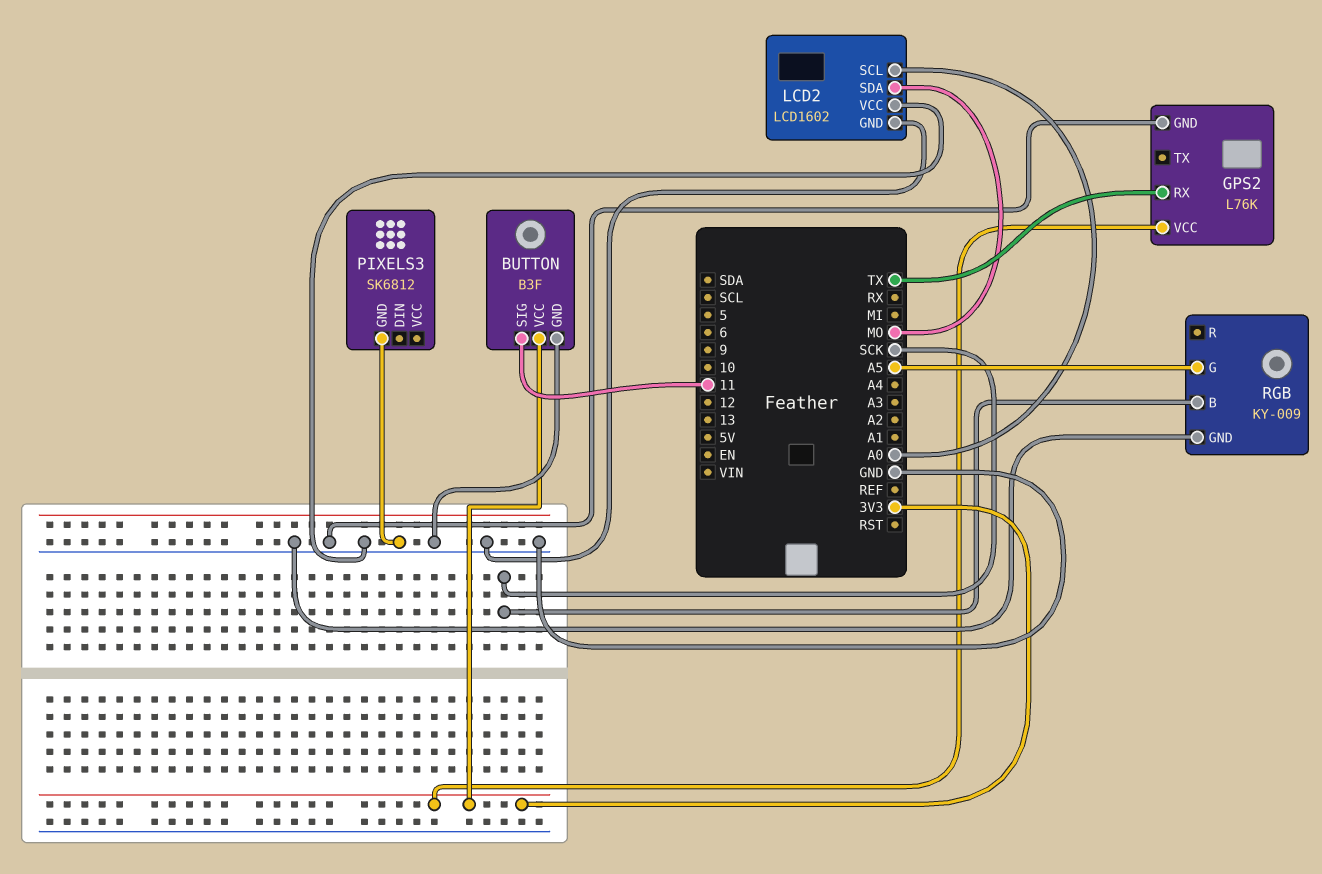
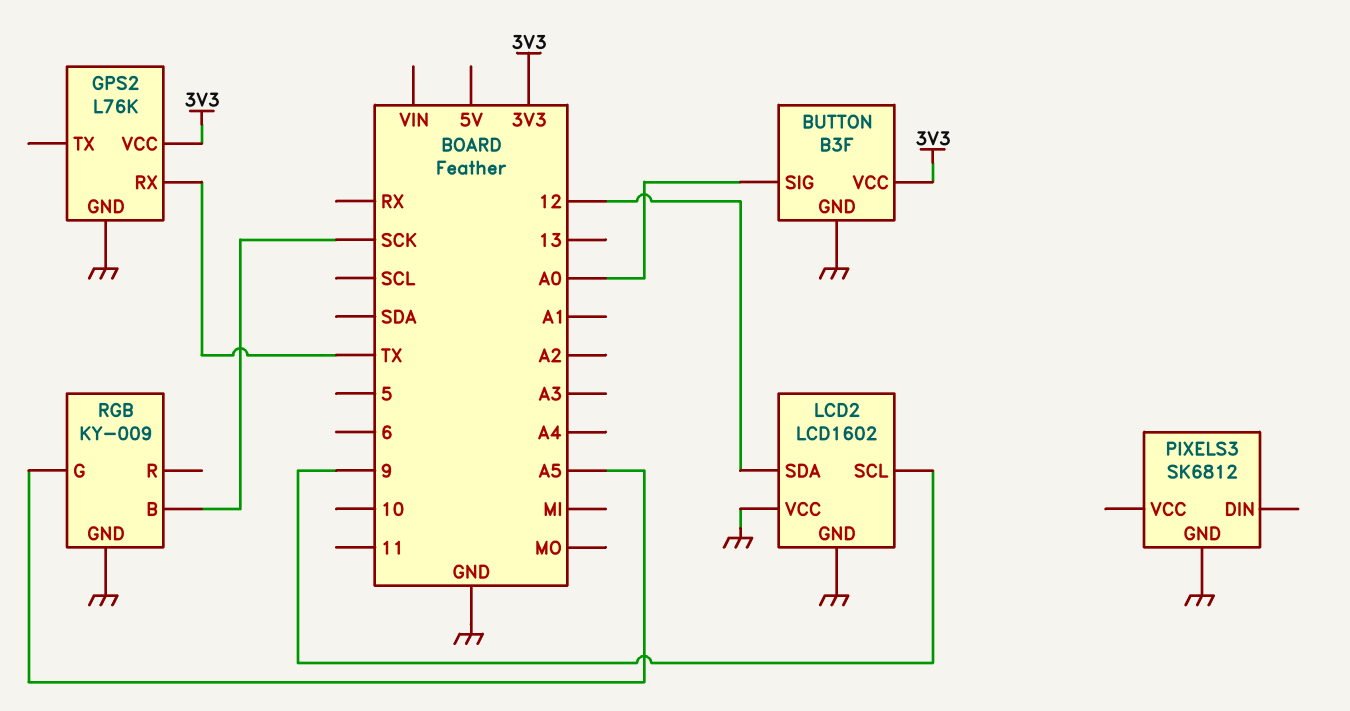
BUTTON pin SIG: 11 -> A0
LCD2 pin SCL: A0 -> 9
LCD2 pin SDA: MO -> 12

